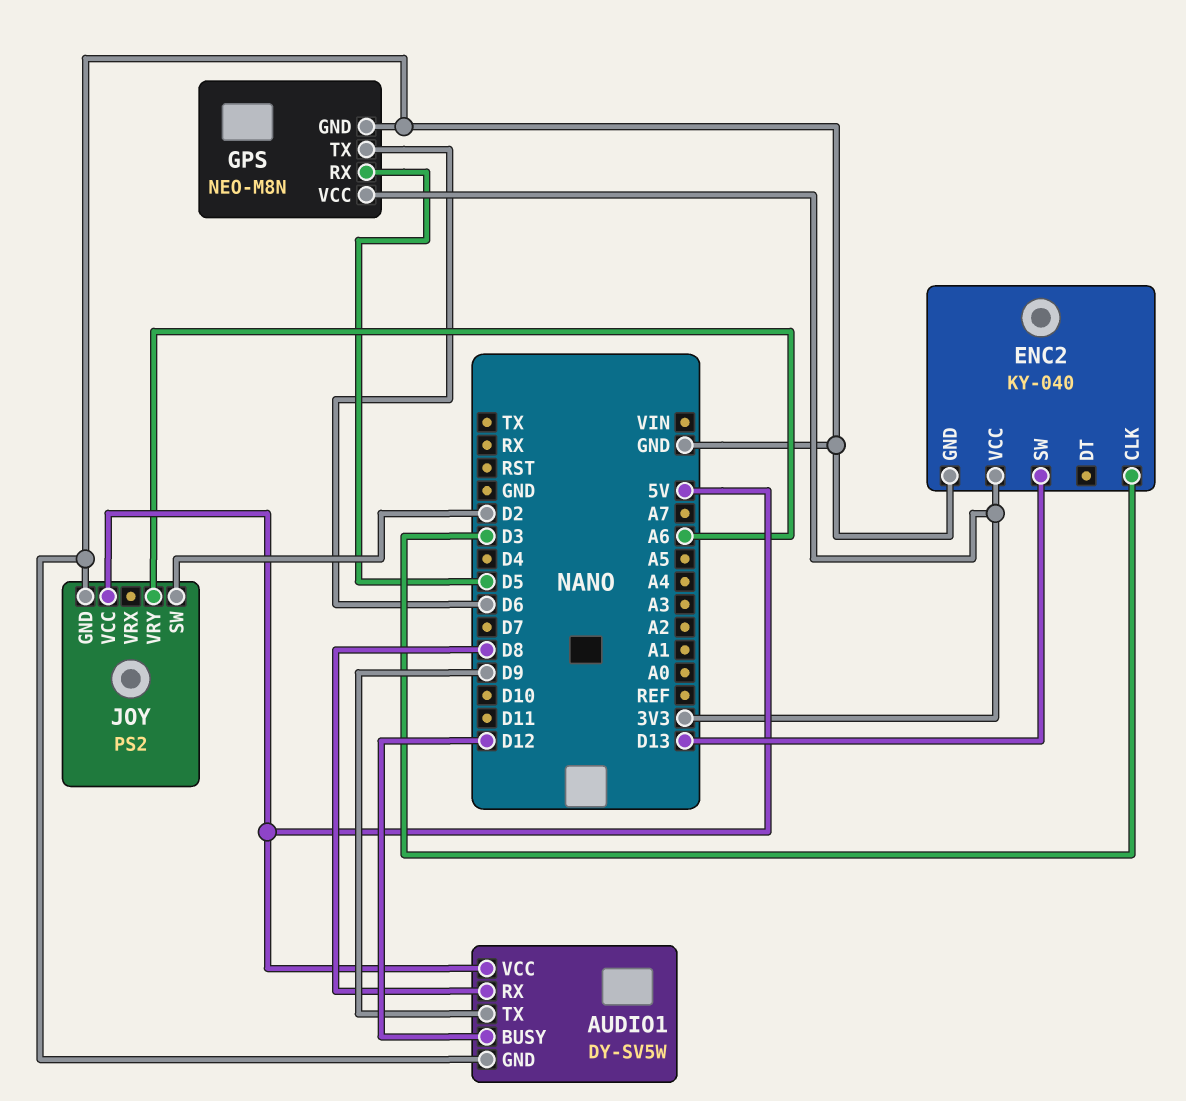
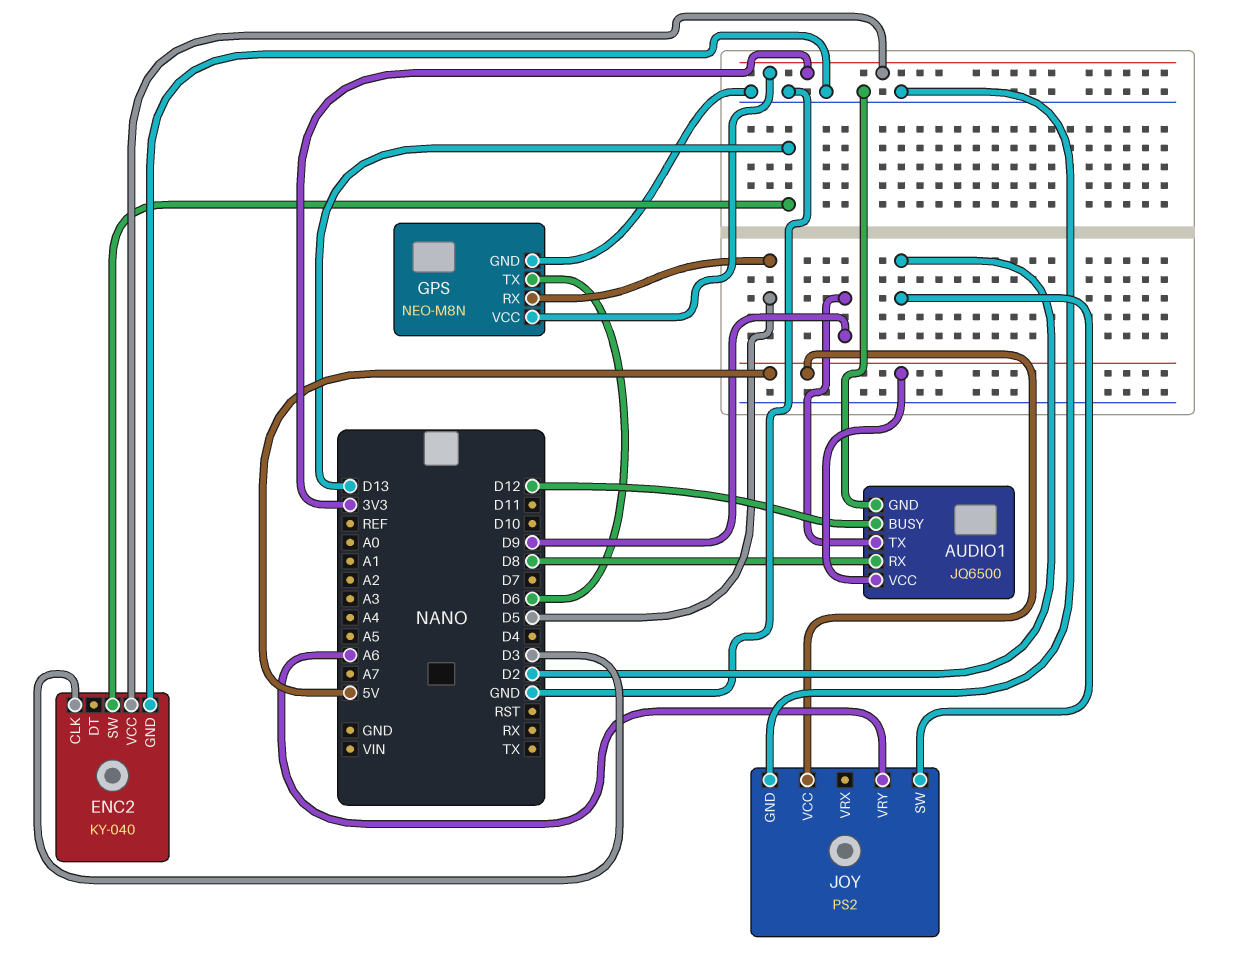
AUDIO1: DY-SV5W -> JQ6500

